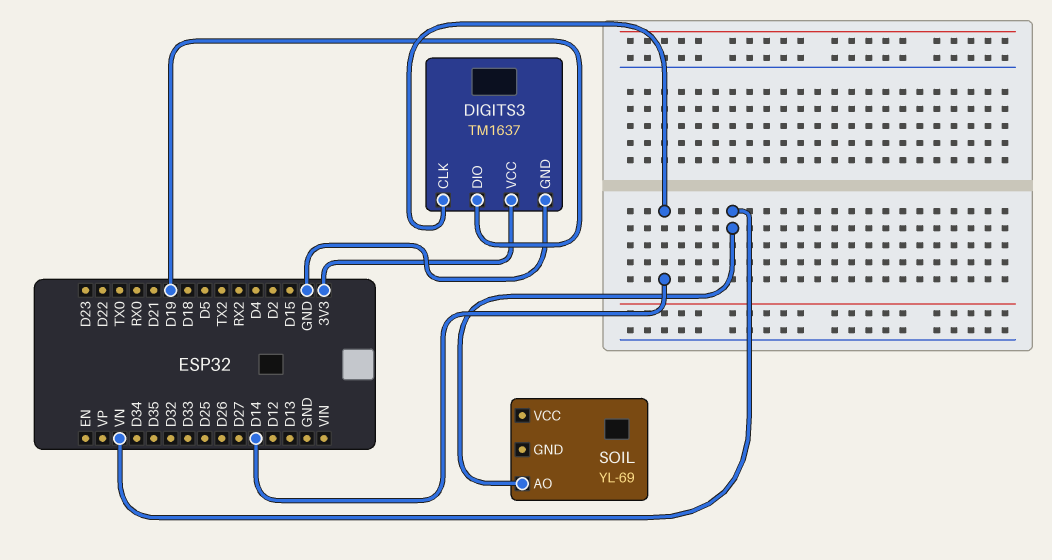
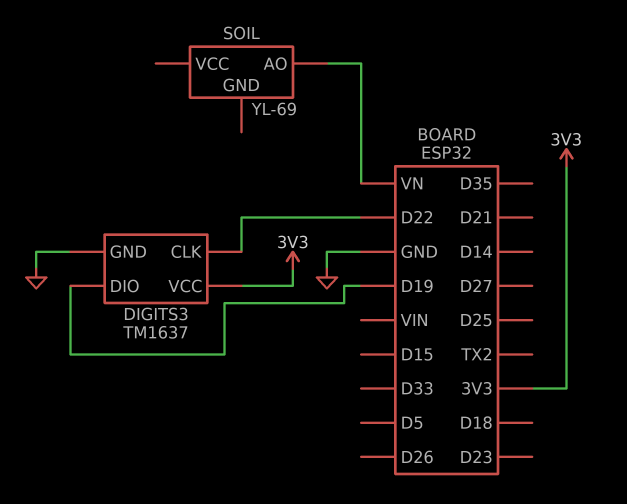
DIGITS3 pin CLK: D14 -> D22

